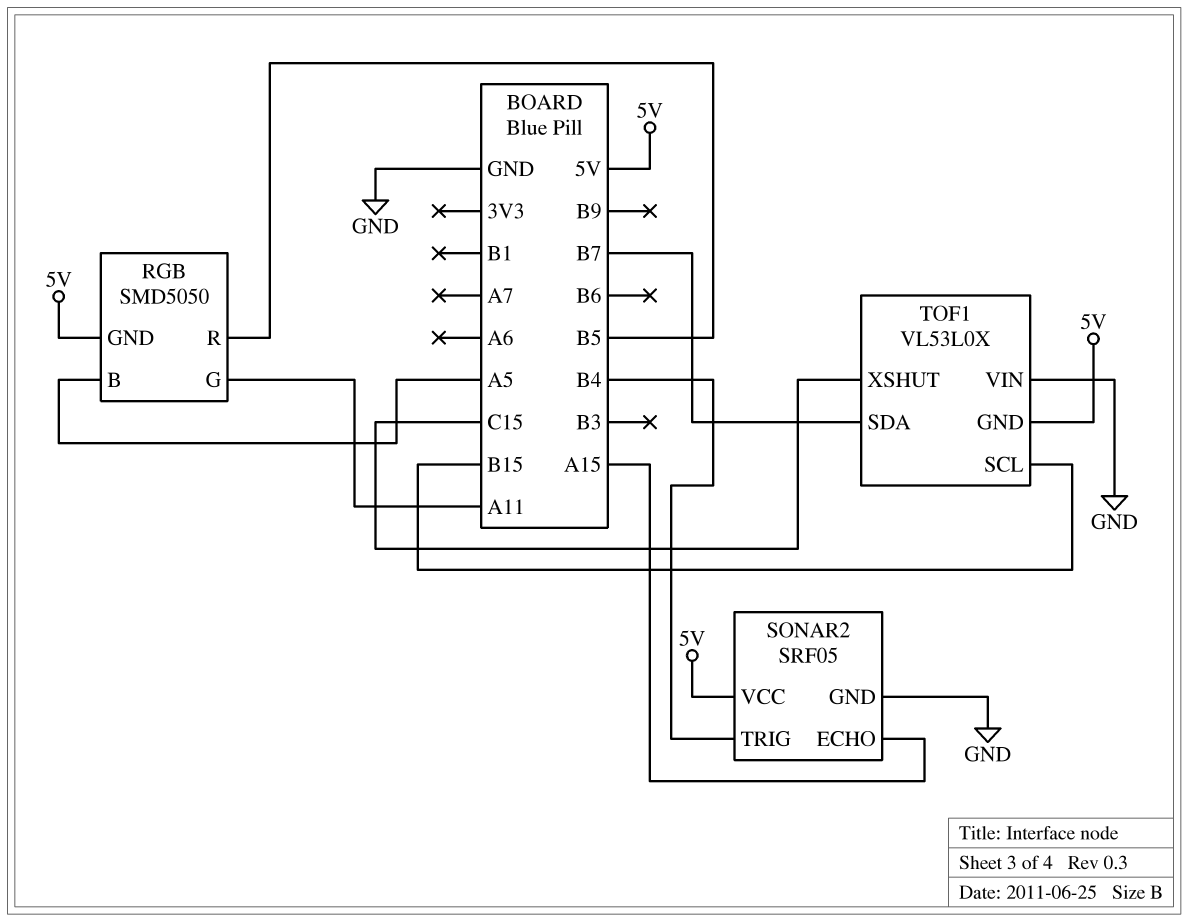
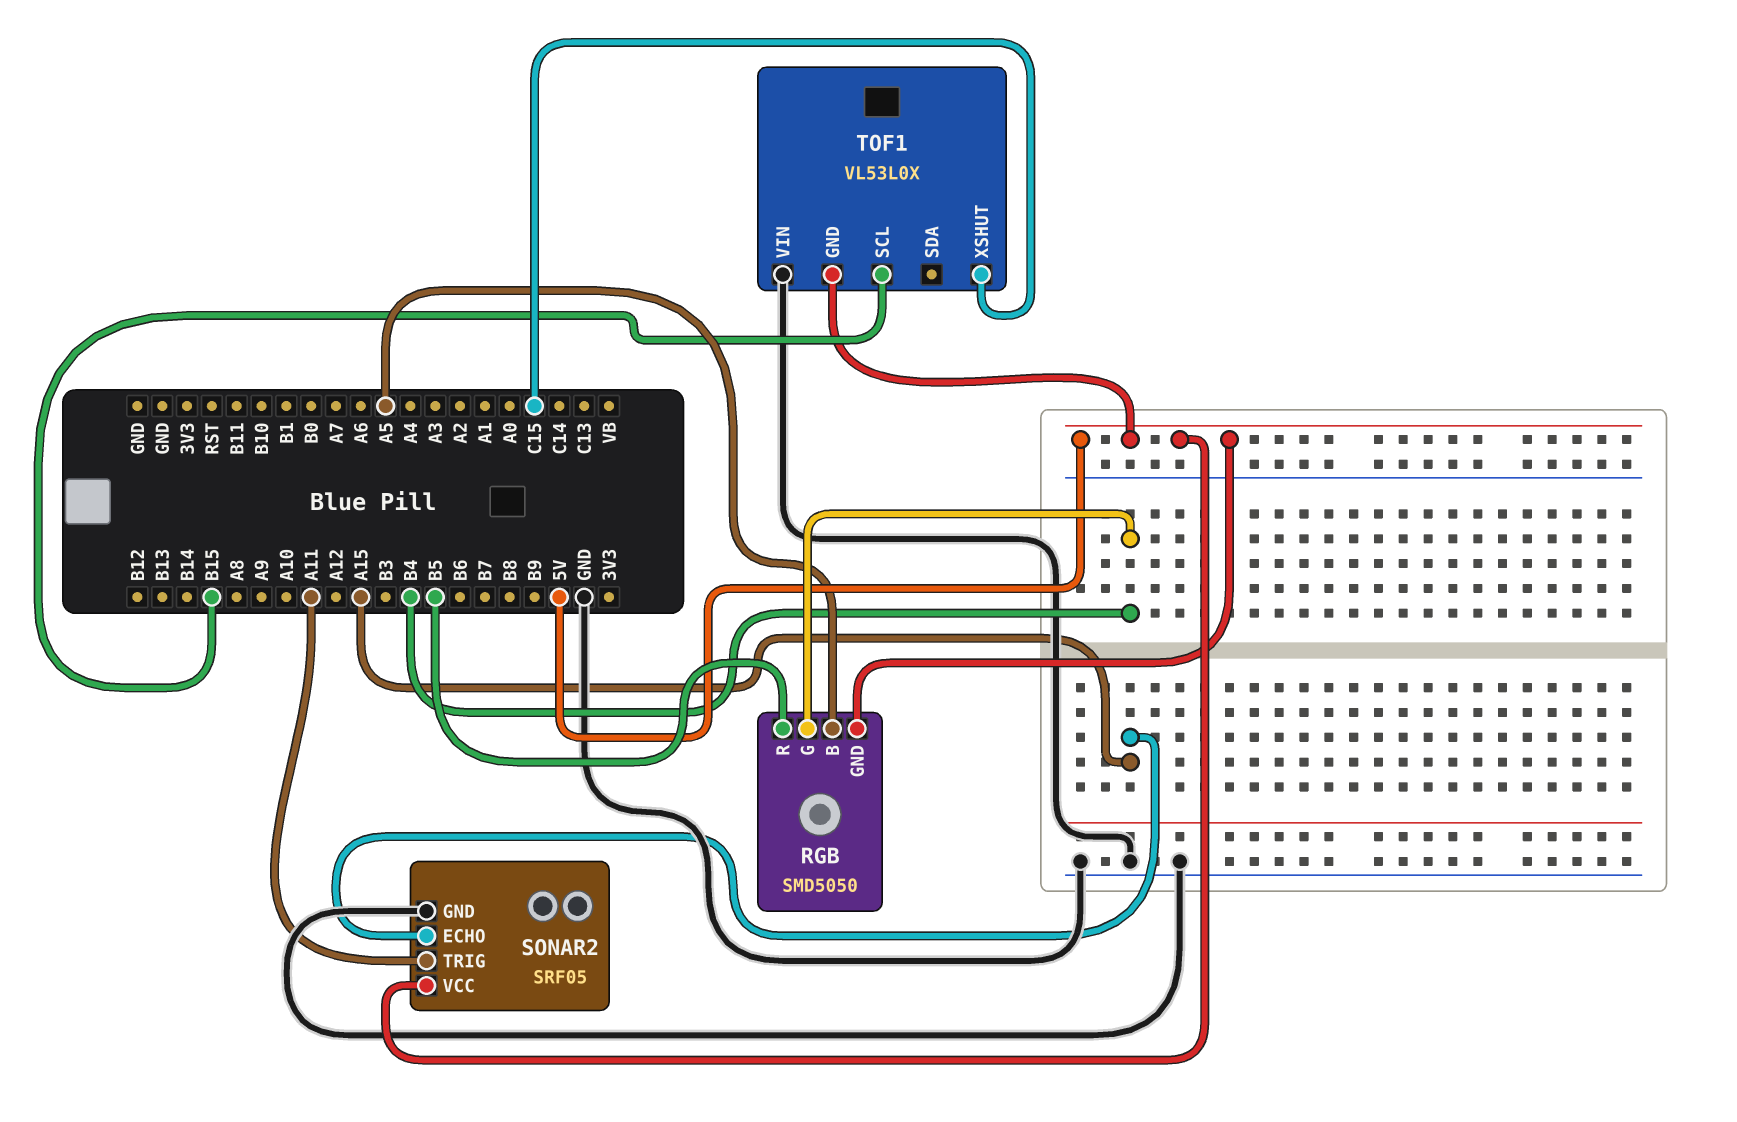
RGB pin G: A11 -> B4
SONAR2 pin TRIG: B4 -> A11
TOF1 pin SDA: B7 -> none

